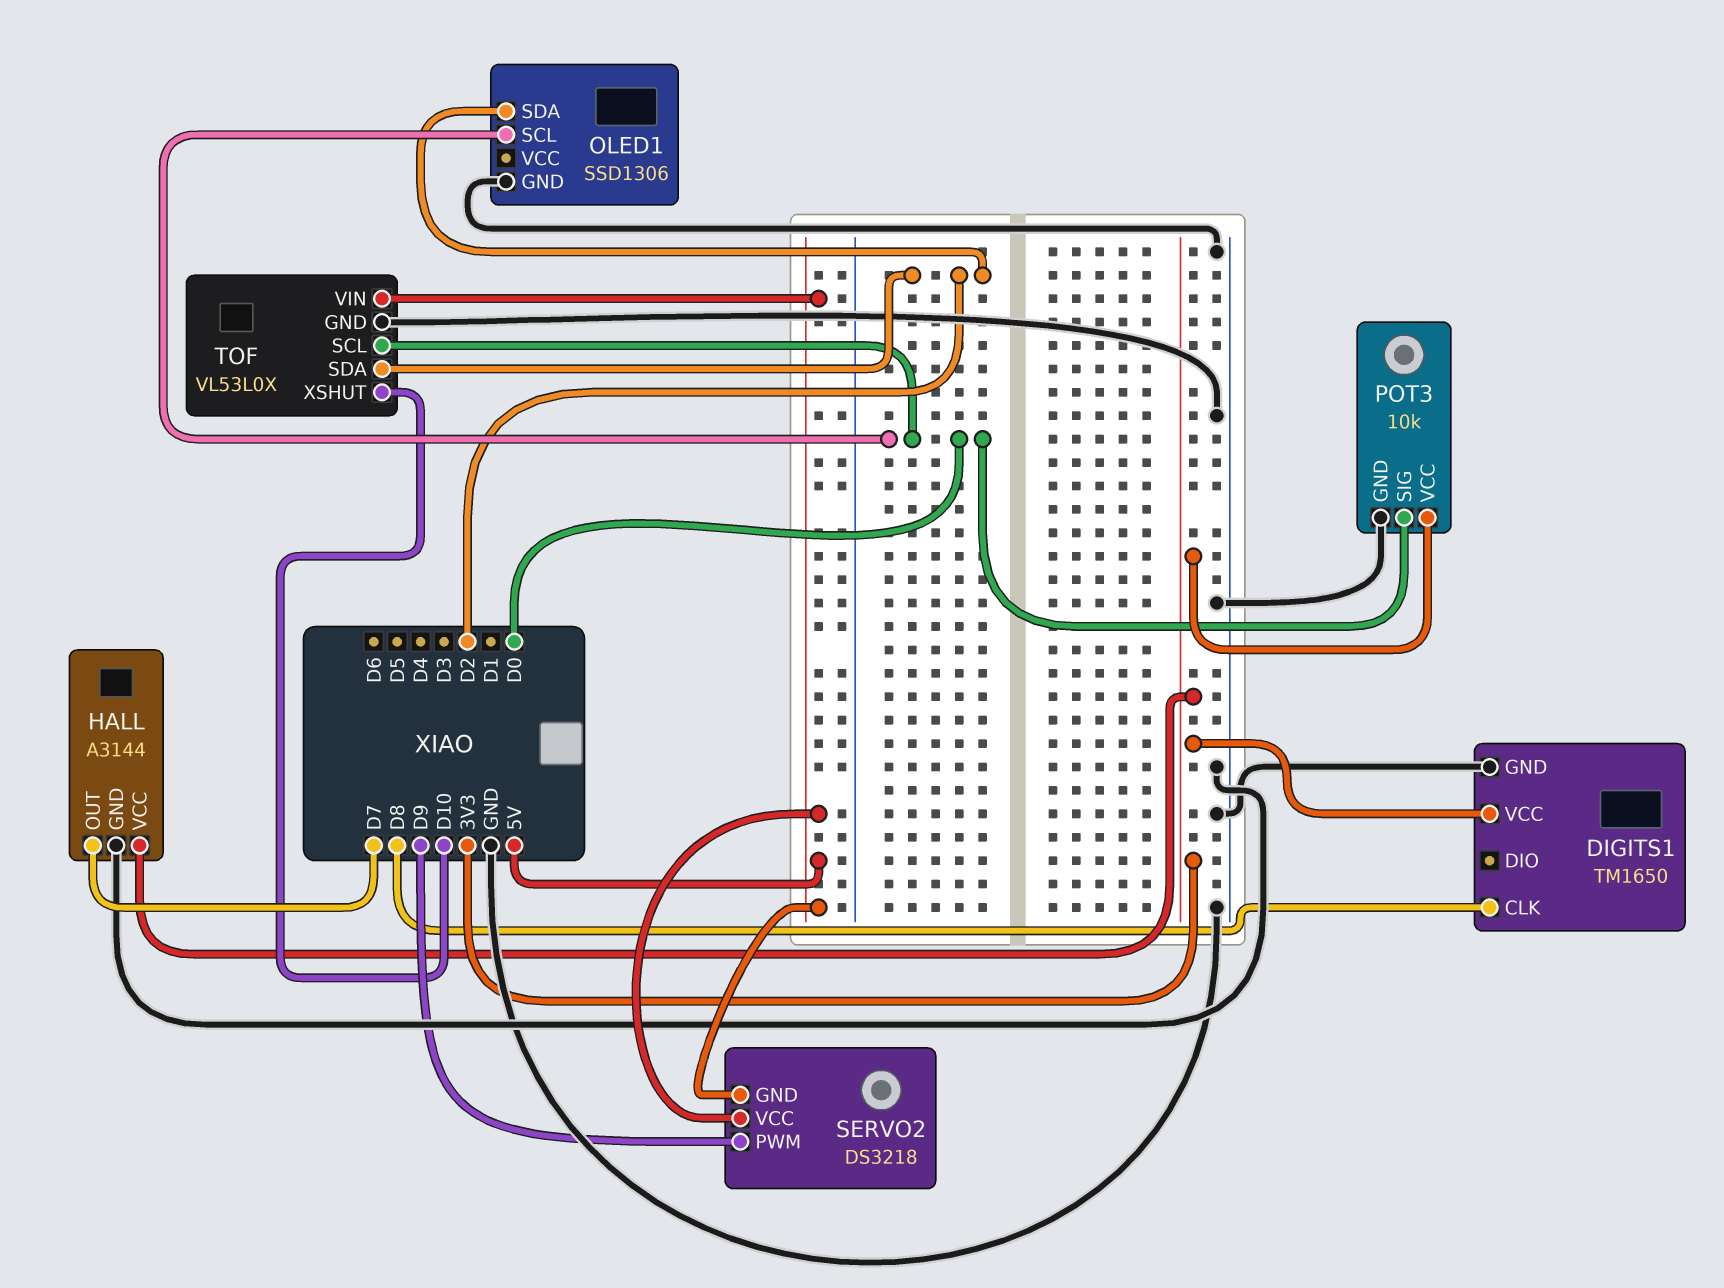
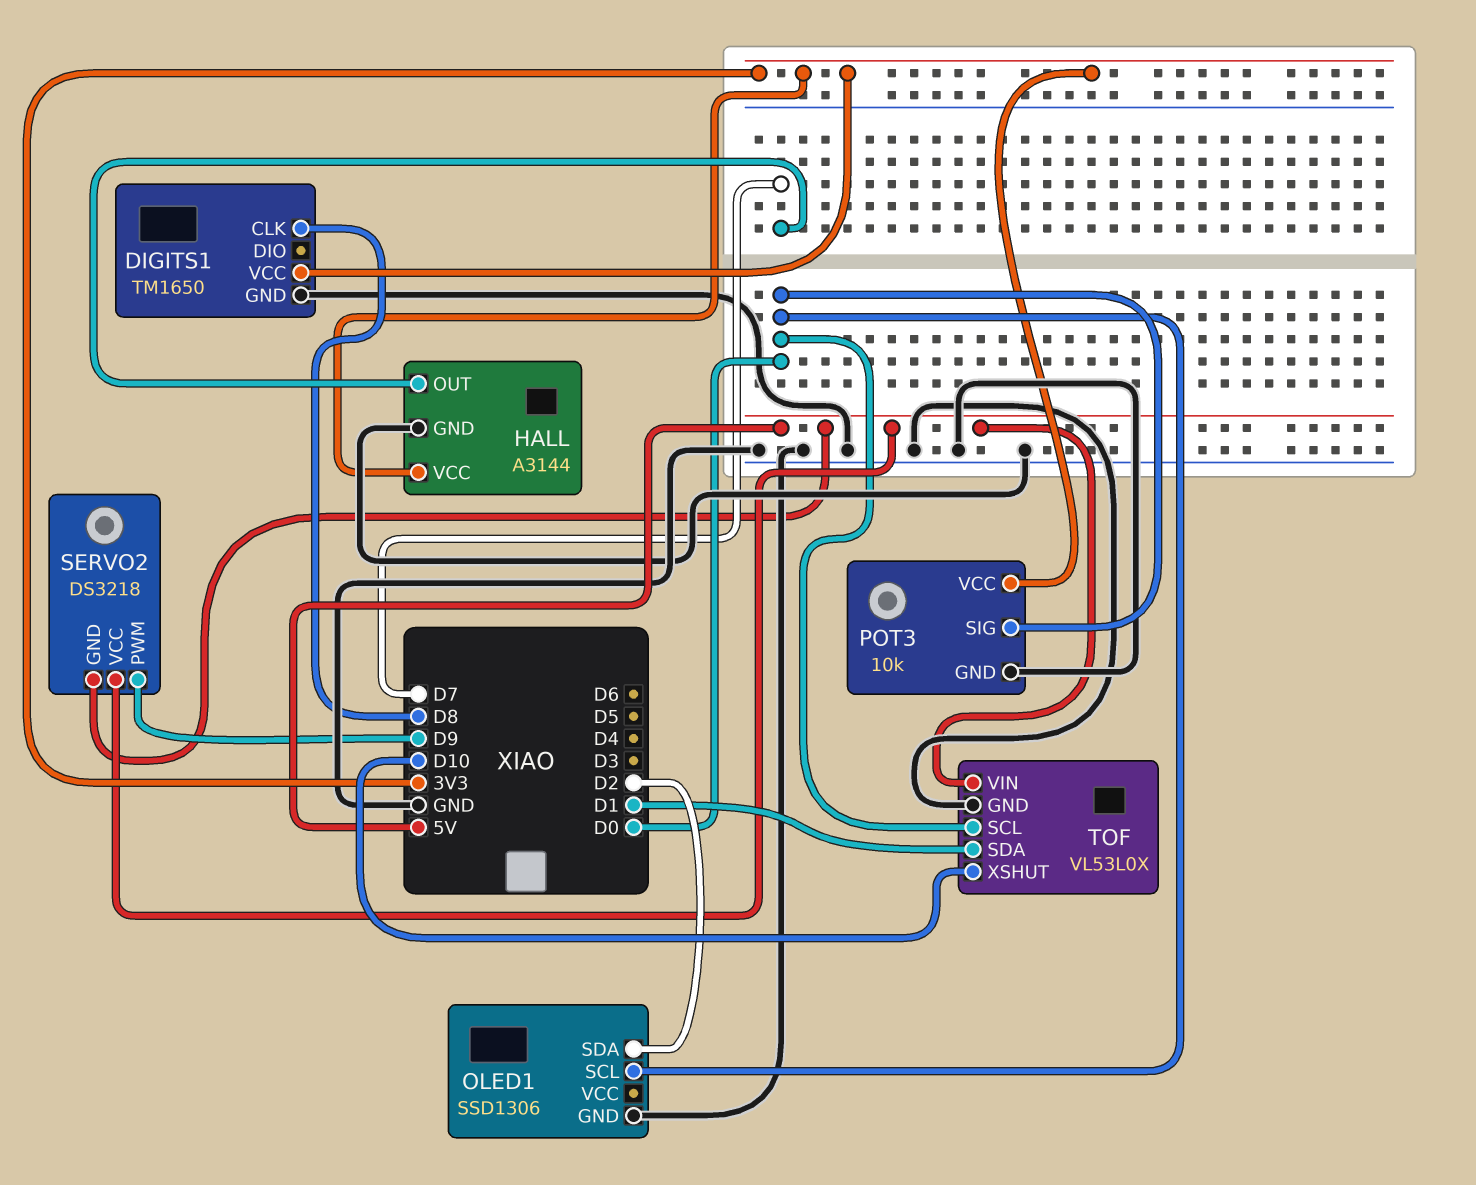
TOF pin SDA: D2 -> D1

